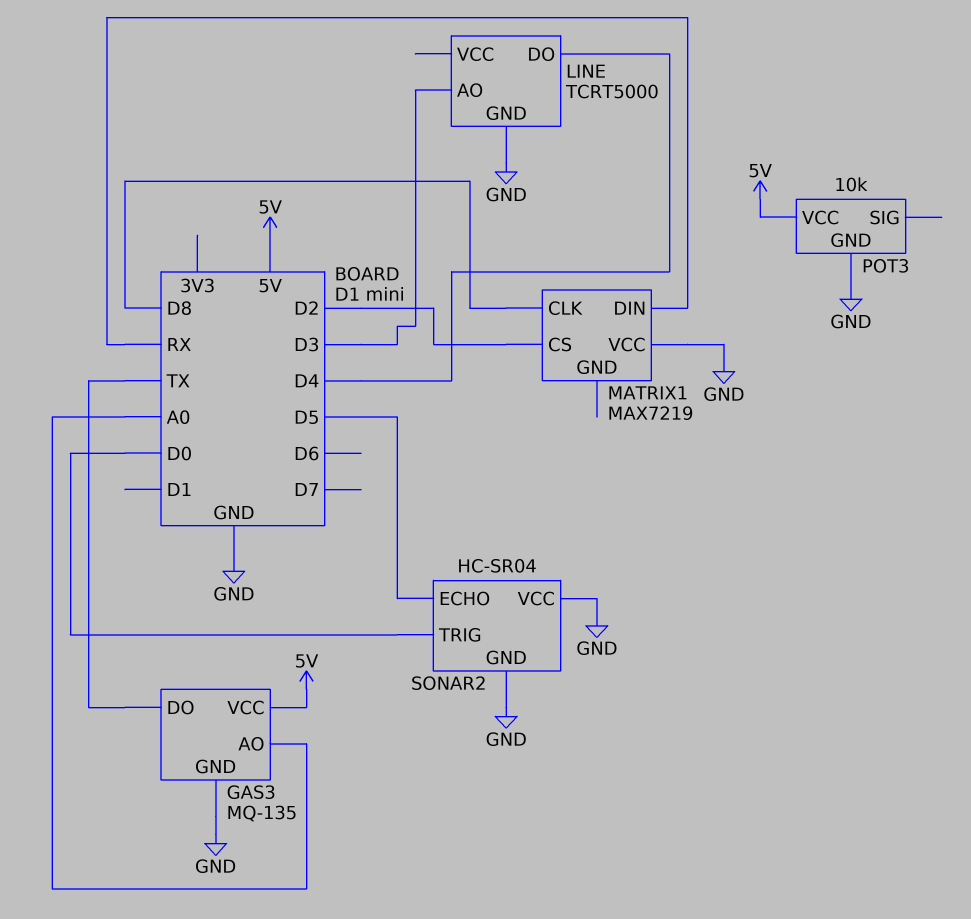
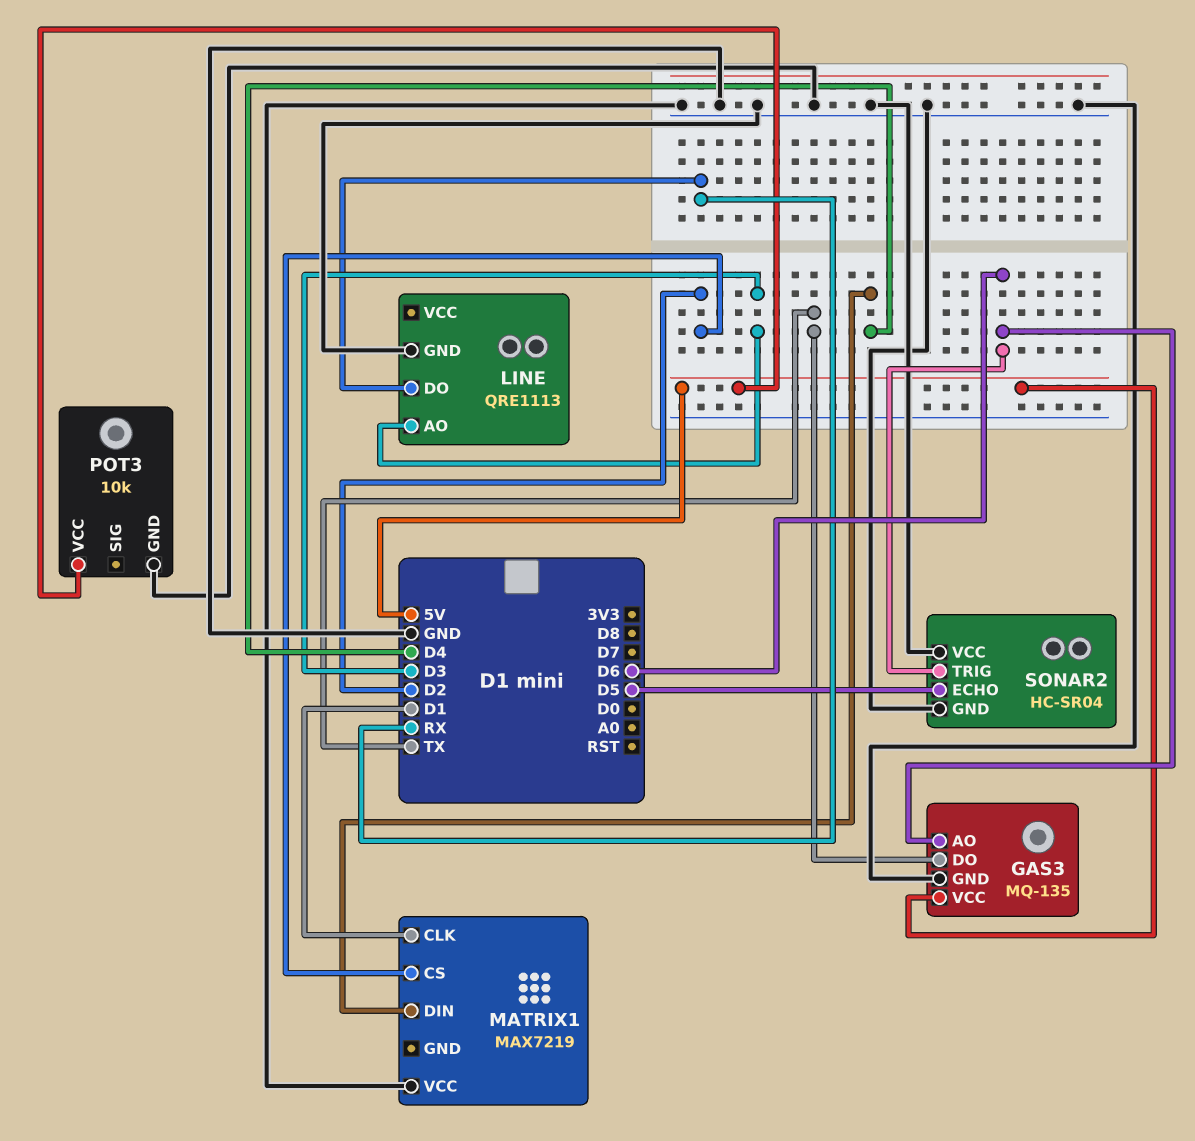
GAS3 pin AO: A0 -> D6
LINE: TCRT5000 -> QRE1113
LINE pin DO: D4 -> RX
MATRIX1 pin CLK: D8 -> D1
MATRIX1 pin DIN: RX -> D4
SONAR2 pin TRIG: D0 -> D6

